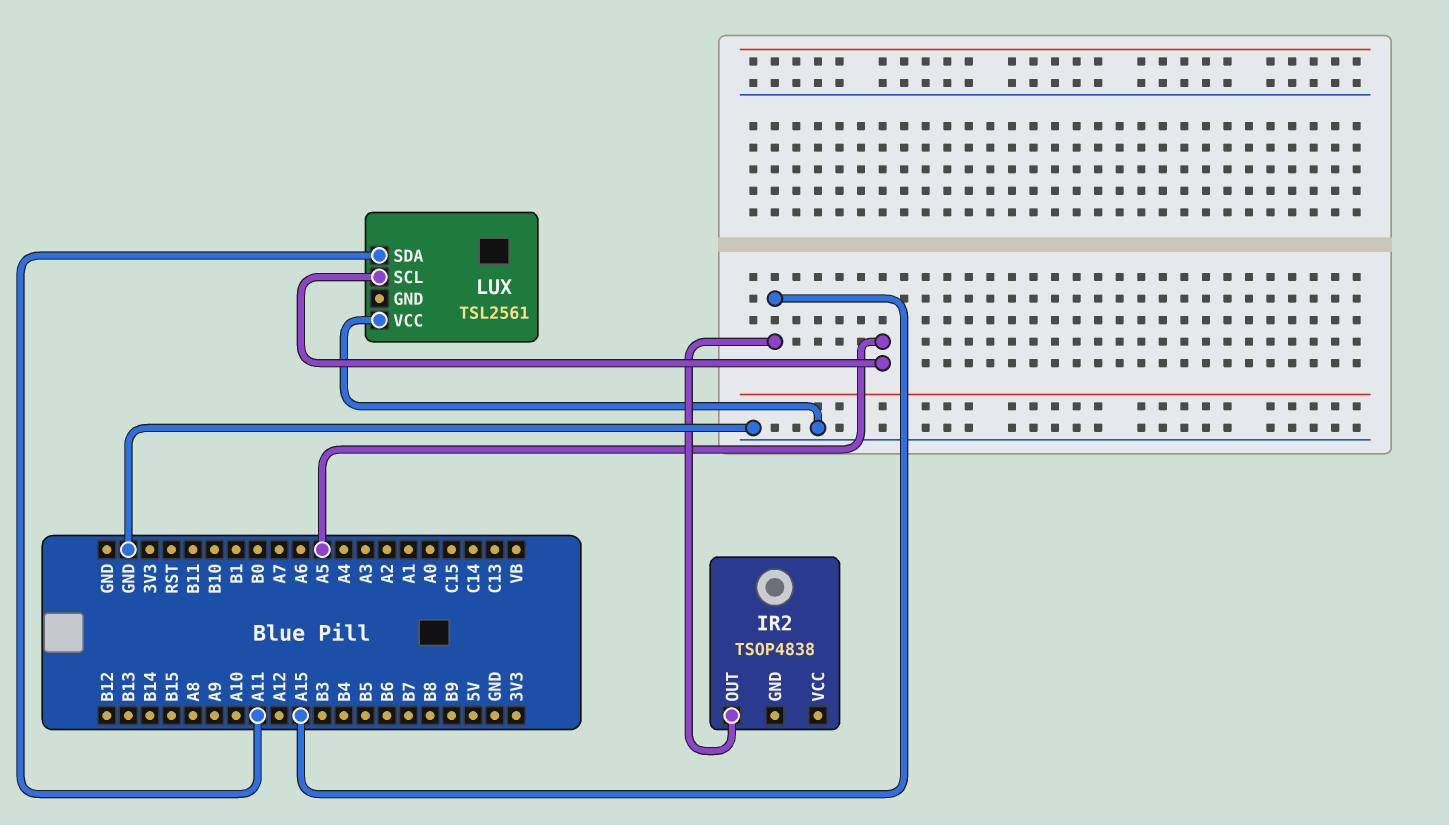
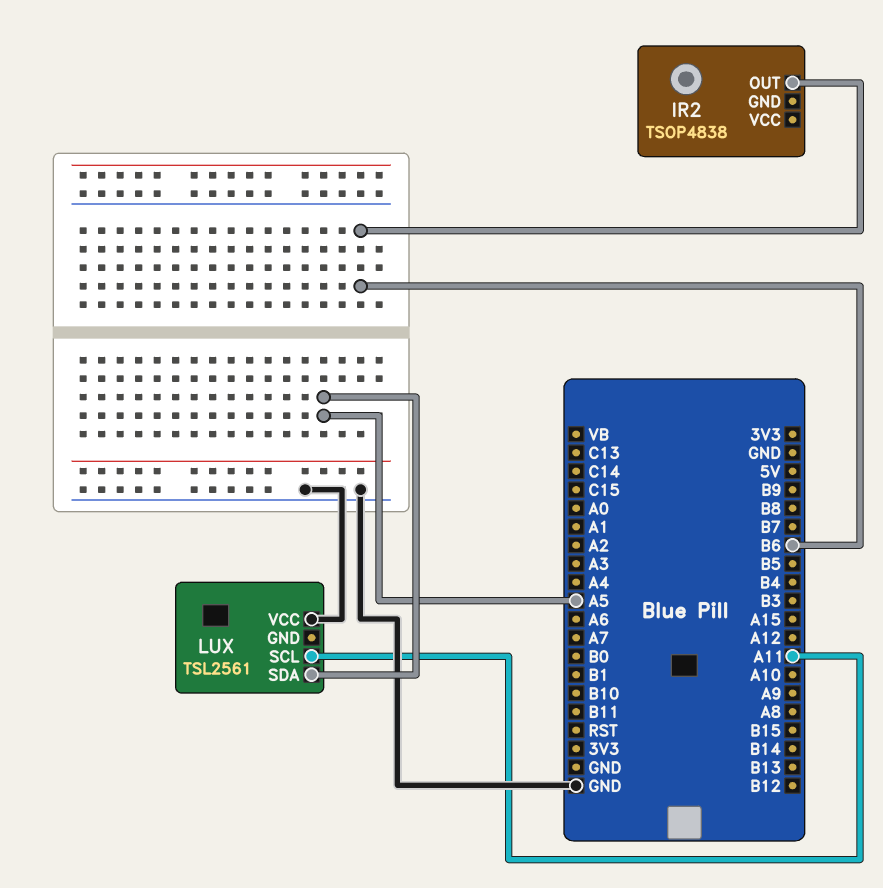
IR2 pin OUT: A15 -> B6
LUX pin SCL: A5 -> A11
LUX pin SDA: A11 -> A5

